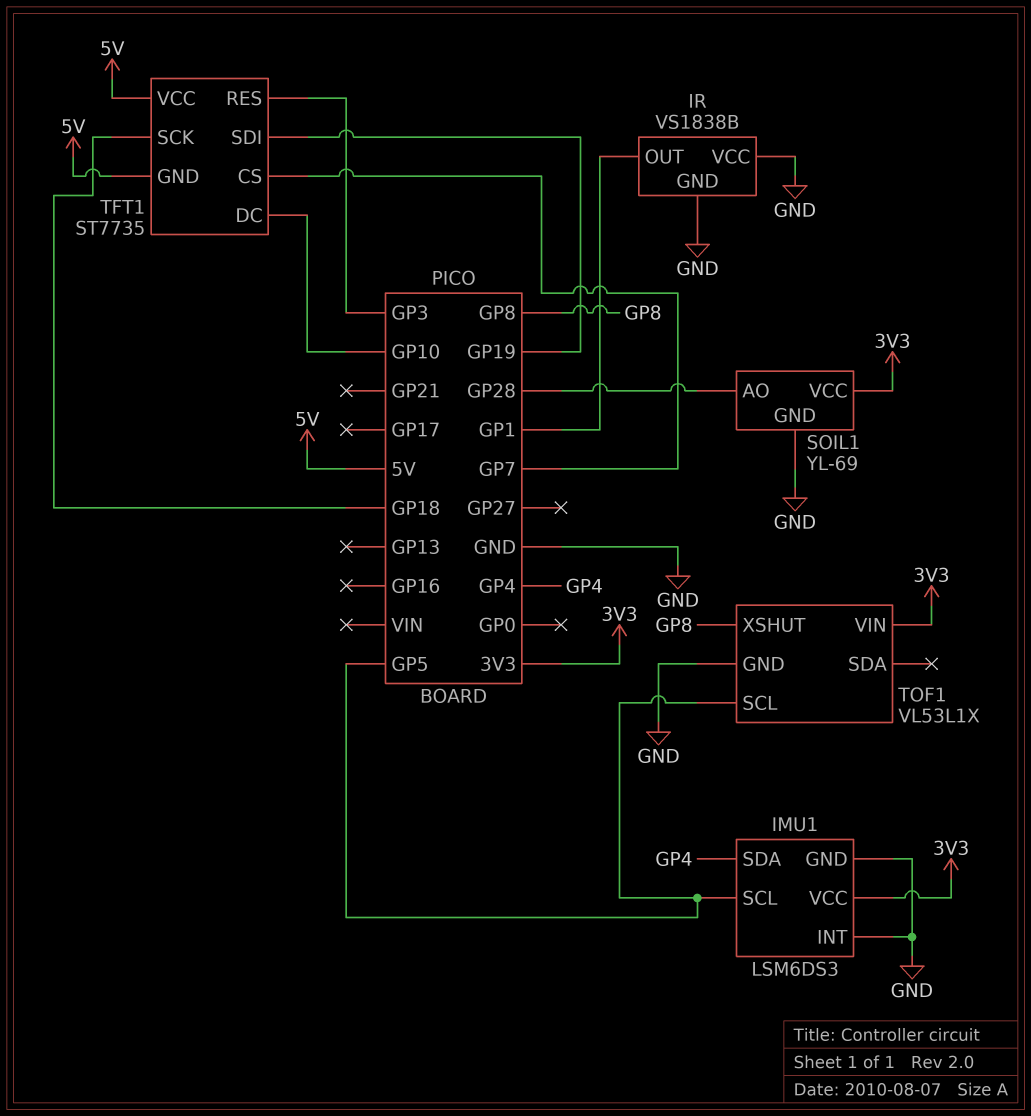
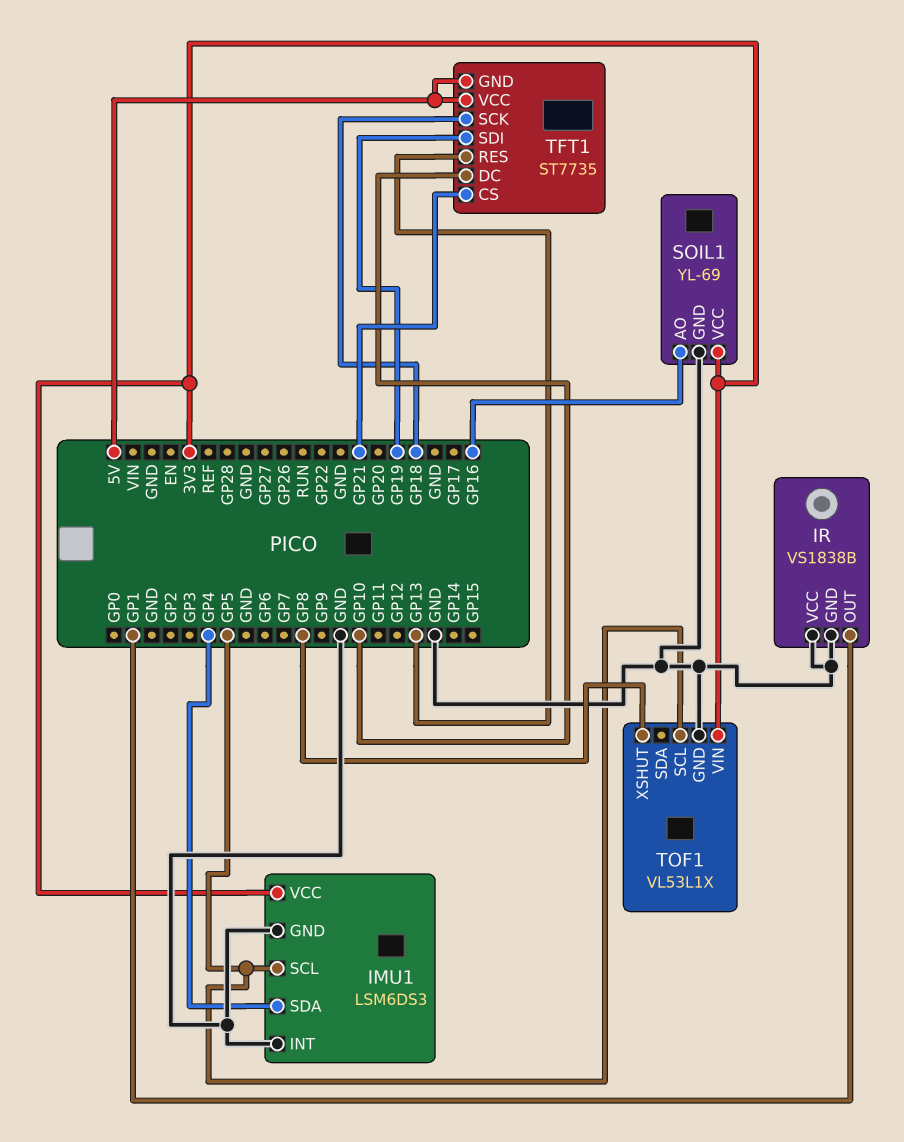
SOIL1 pin AO: GP28 -> GP16
TFT1 pin CS: GP7 -> GP21
TFT1 pin RES: GP3 -> GP13

